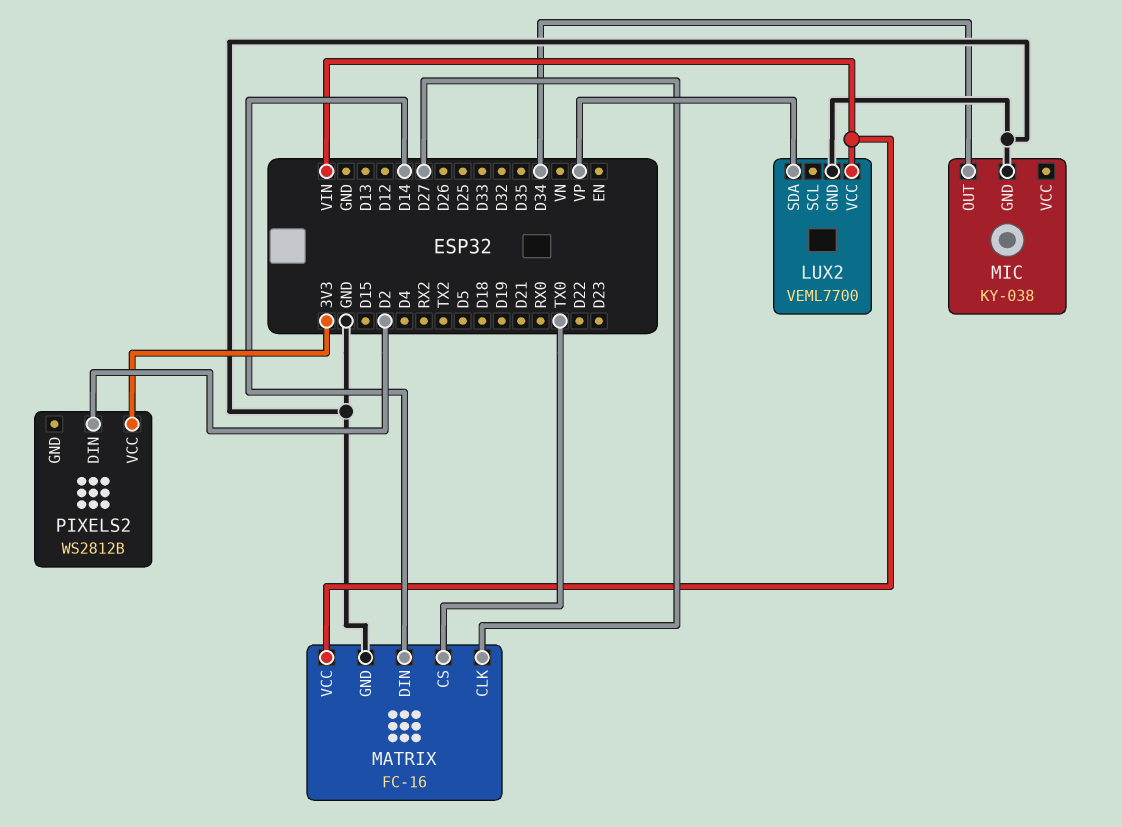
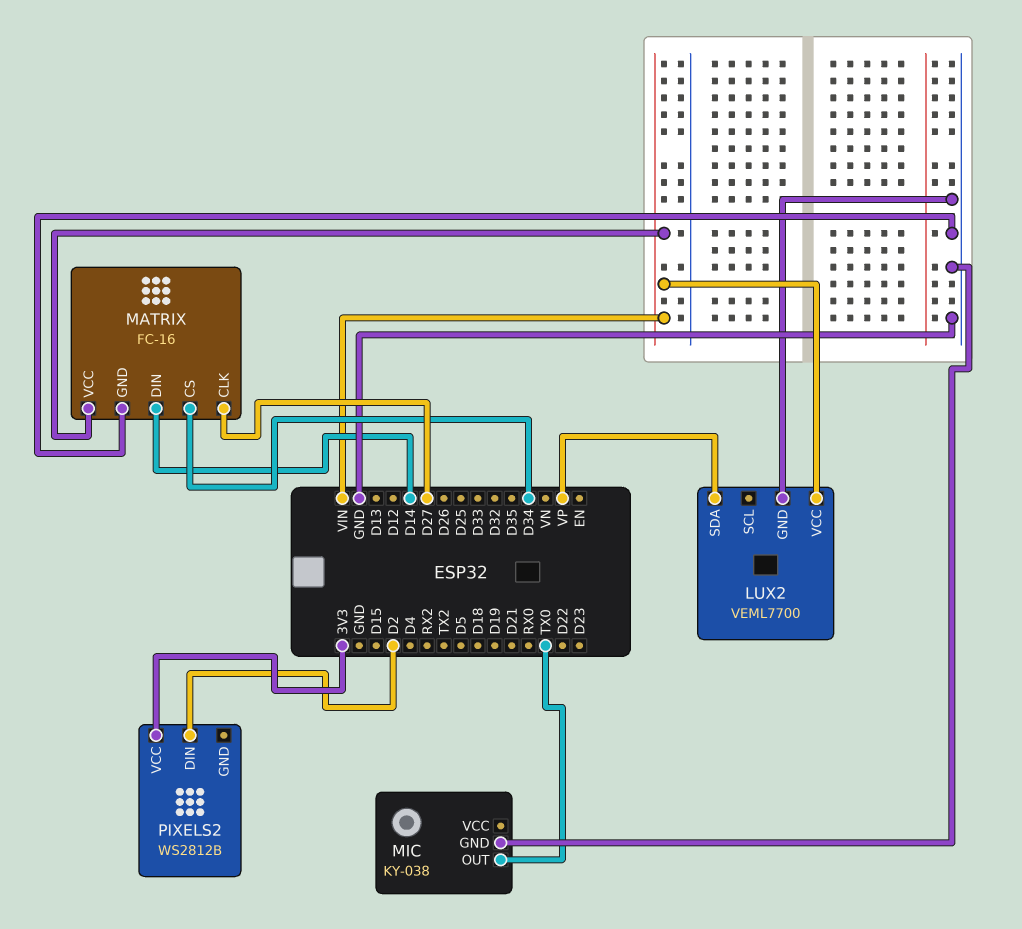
MATRIX pin CS: TX0 -> D34
MIC pin OUT: D34 -> TX0

